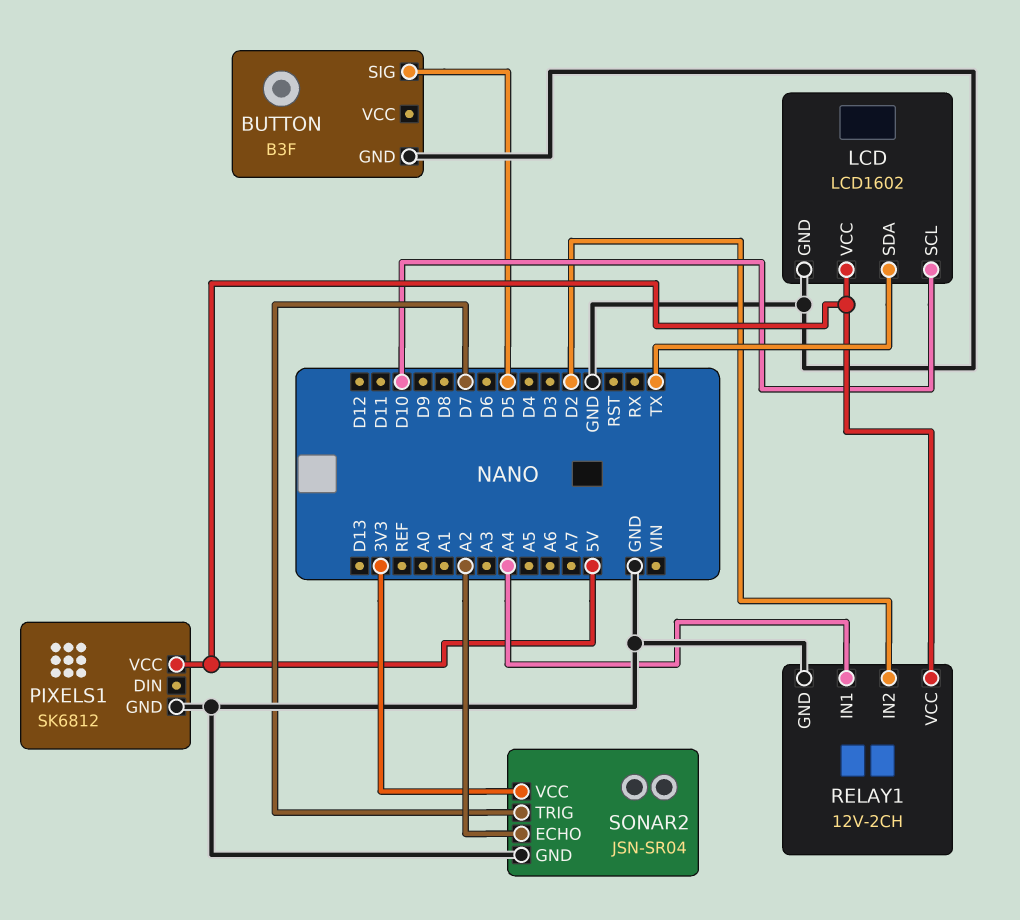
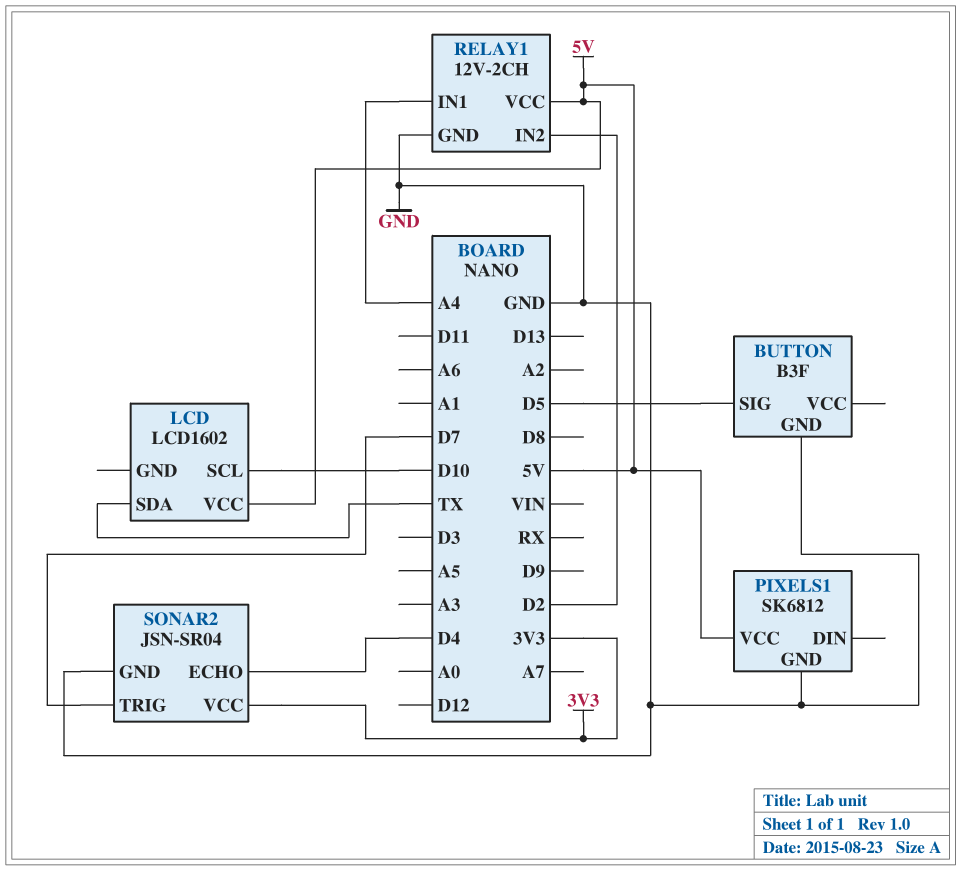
LCD pin GND: GND -> none
SONAR2 pin ECHO: A2 -> D4

